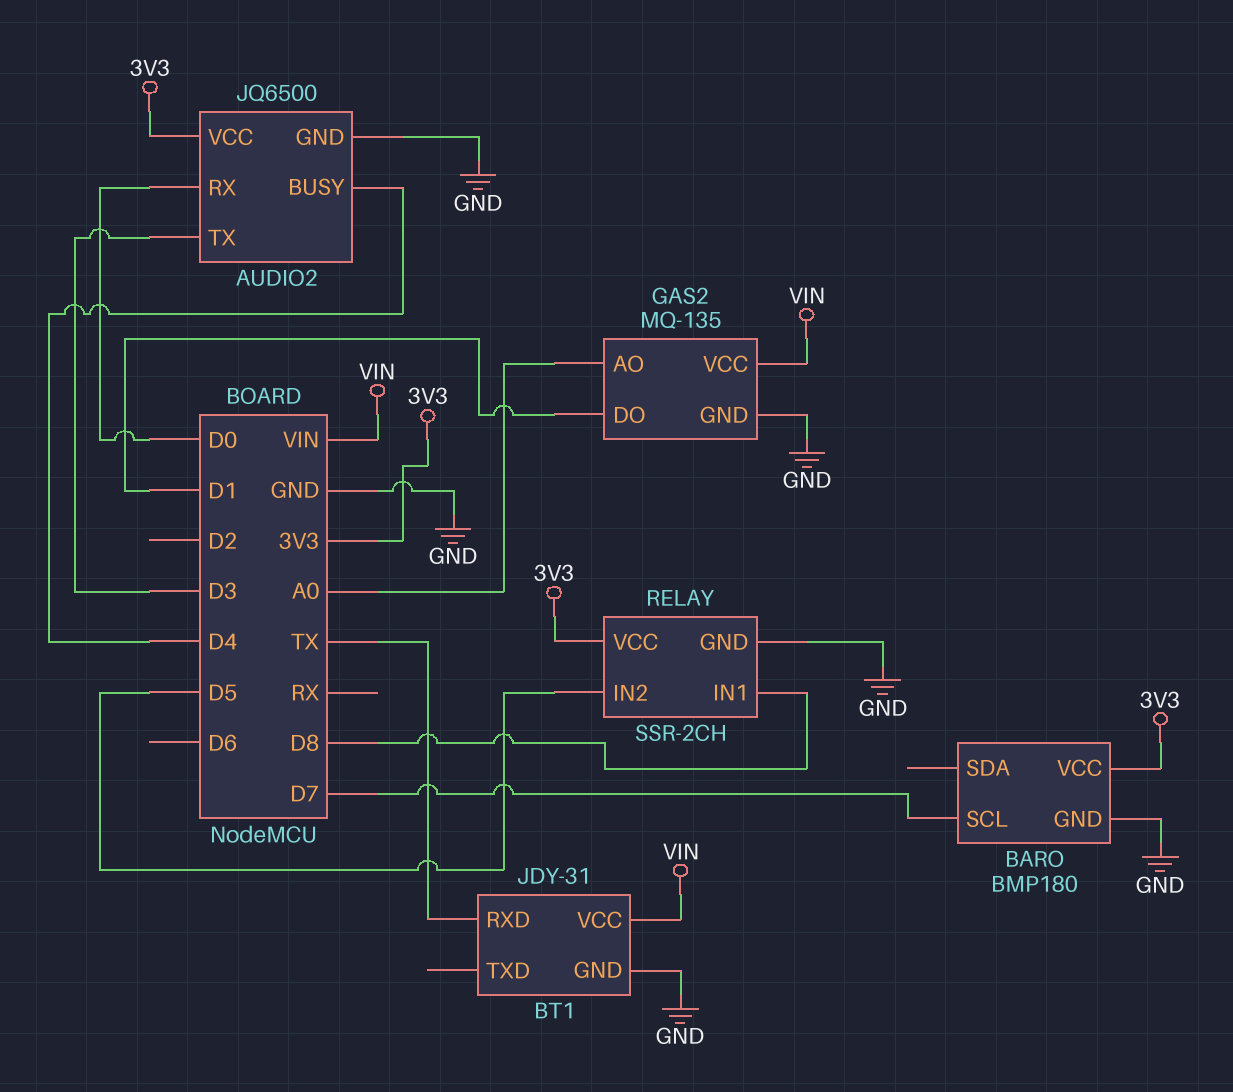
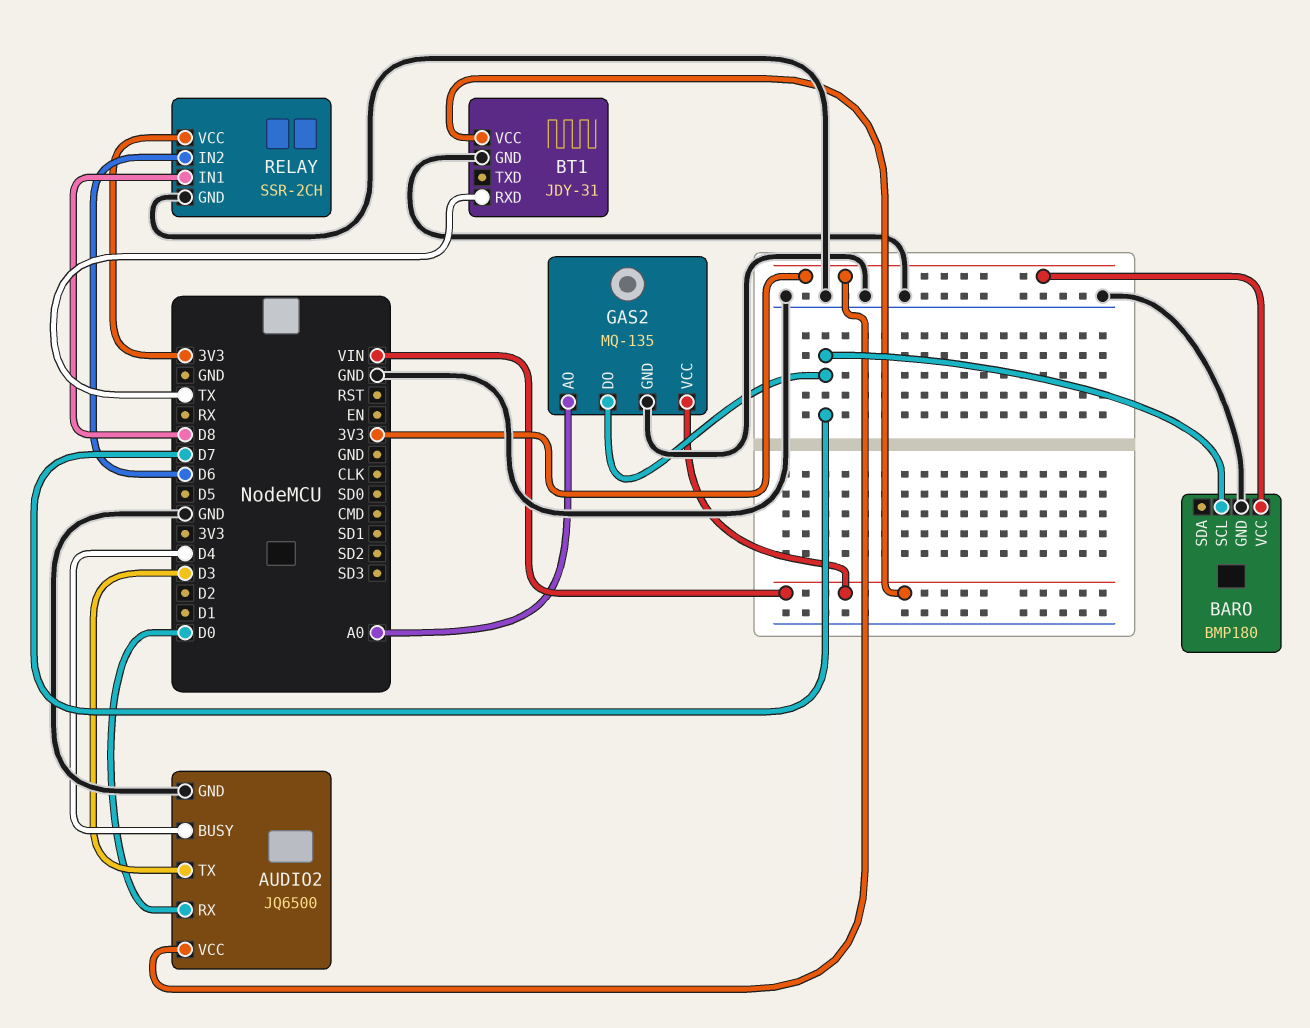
GAS2 pin DO: D1 -> D7
RELAY pin IN2: D5 -> D6

